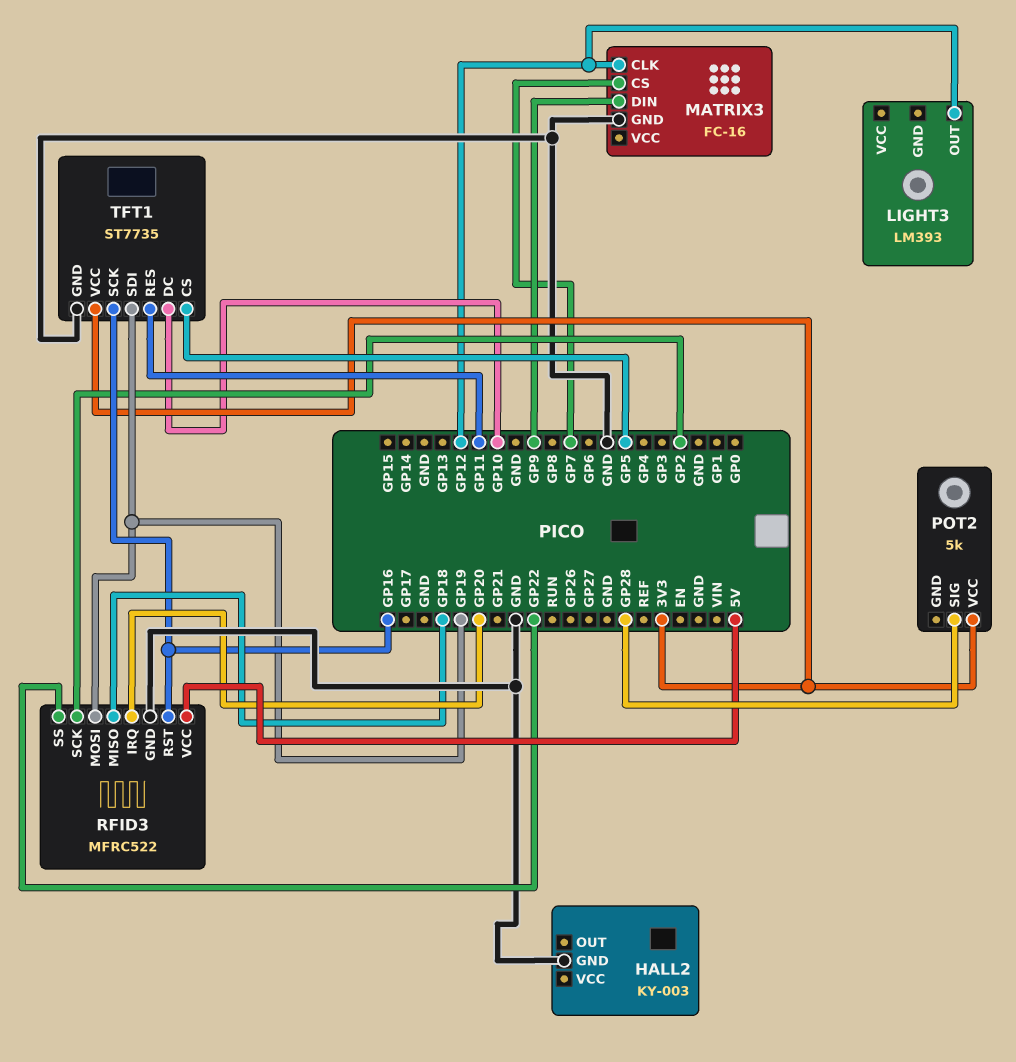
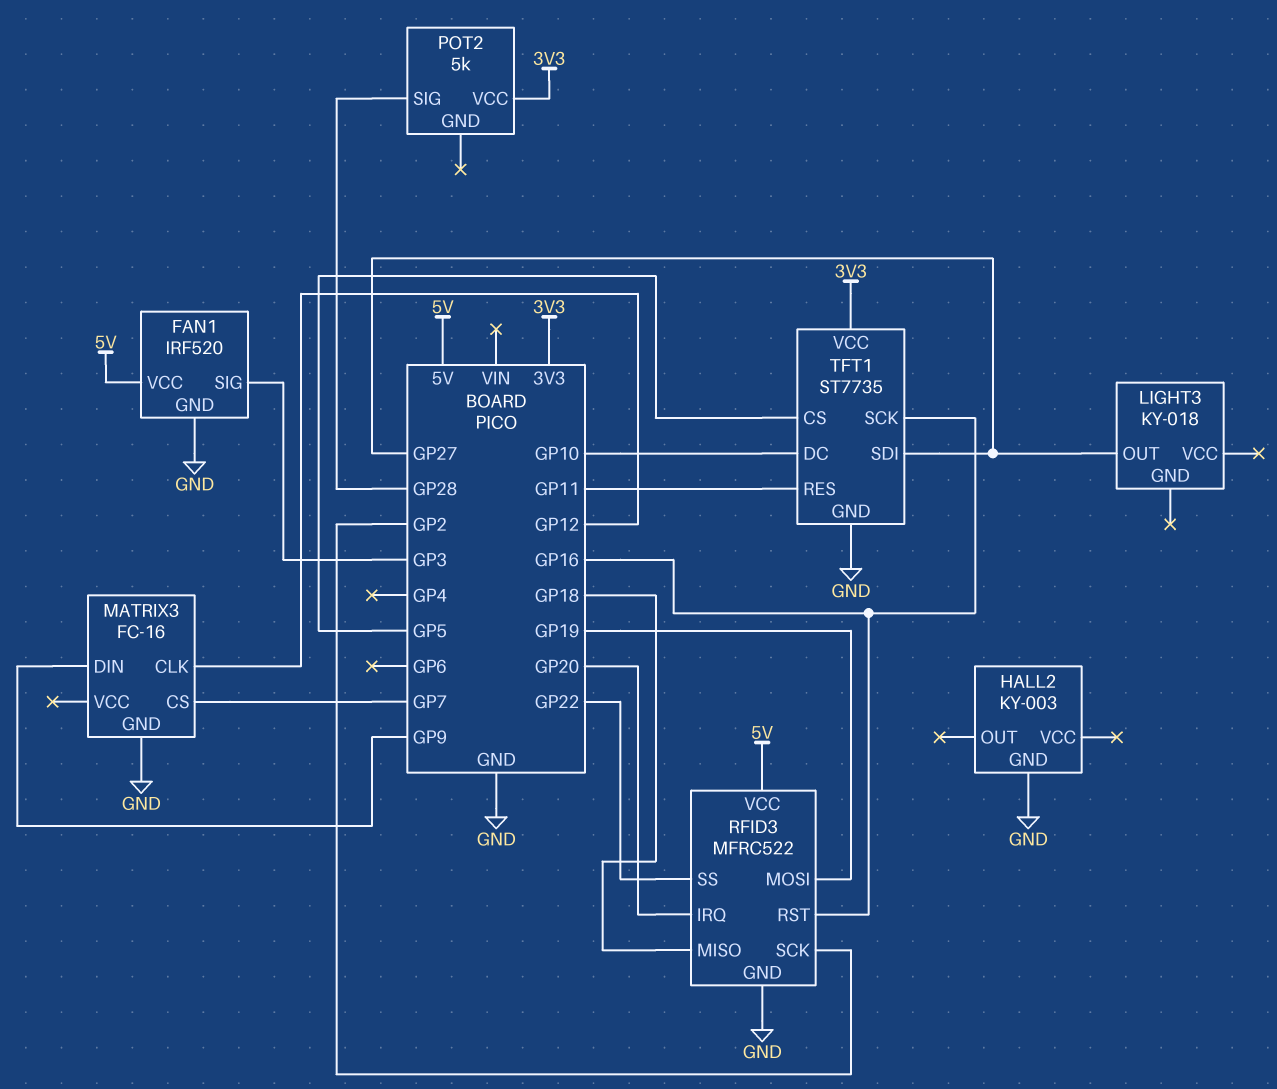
FAN1: none -> IRF520
FAN1 pin GND: none -> GND
FAN1 pin SIG: none -> GP3
FAN1 pin VCC: none -> 5V
LIGHT3: LM393 -> KY-018
LIGHT3 pin OUT: GP12 -> GP27
TFT1 pin SDI: GP19 -> GP27

